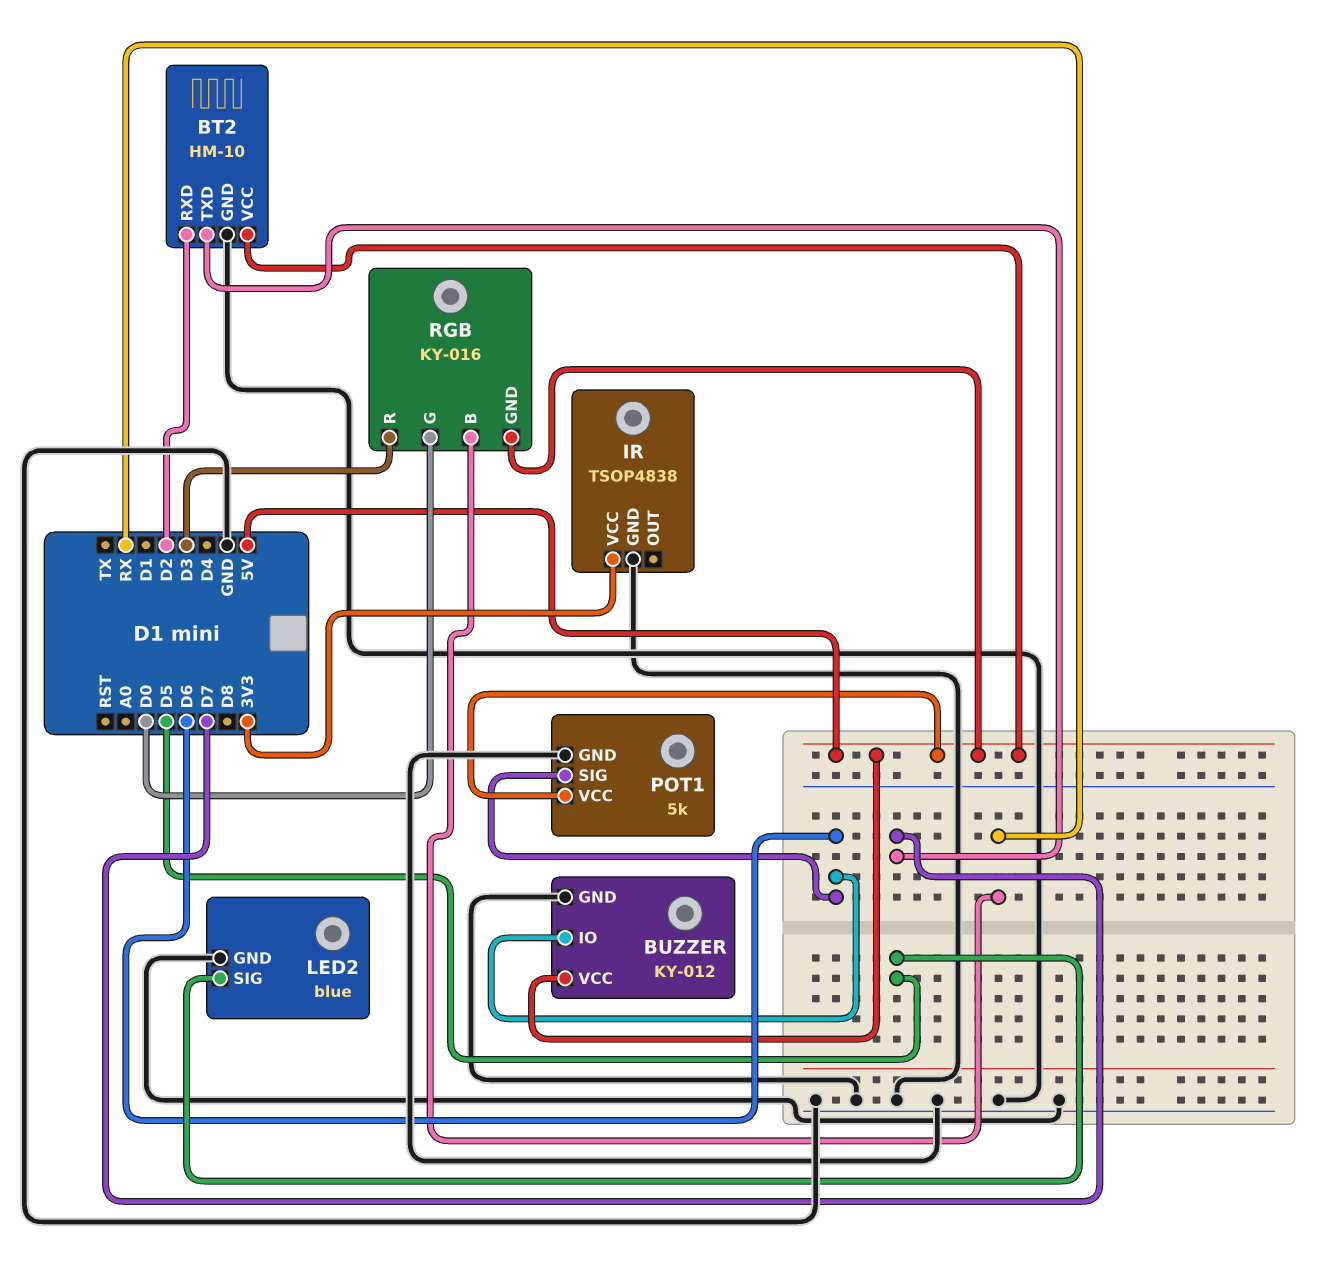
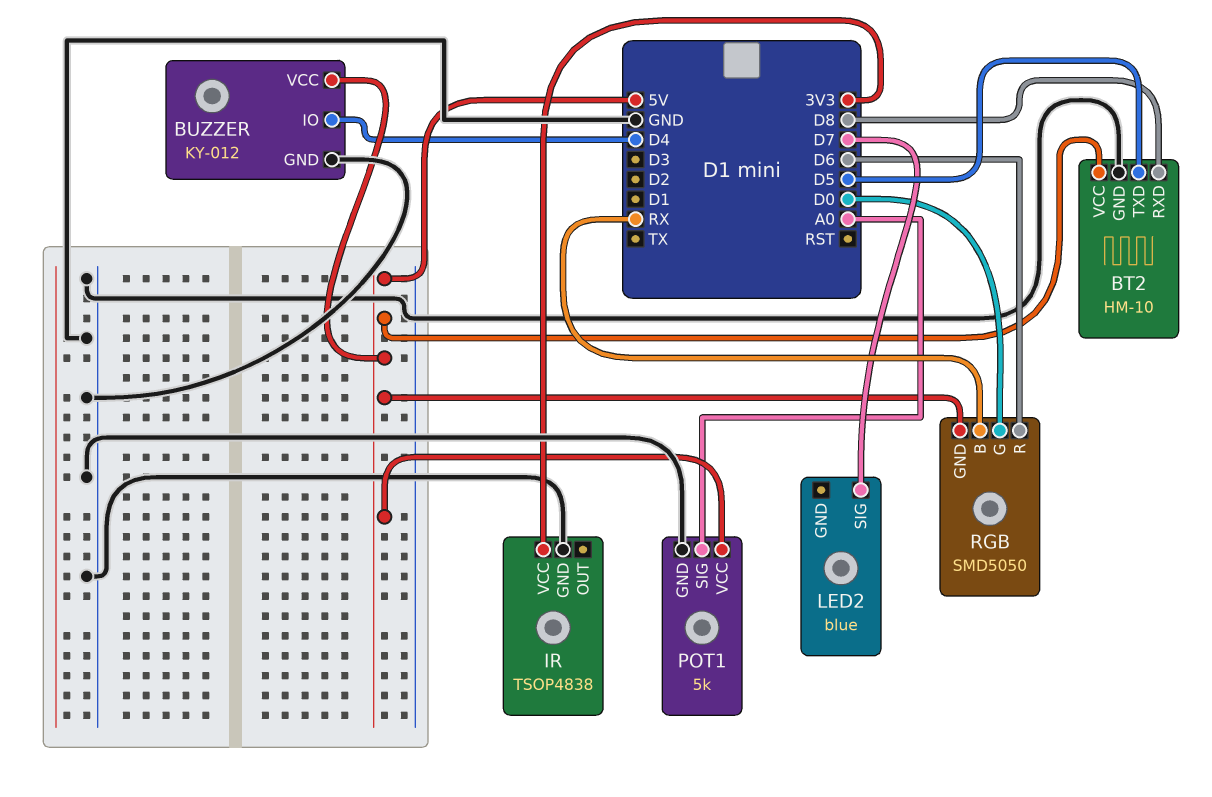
BT2 pin RXD: D2 -> D8
BT2 pin TXD: D7 -> D5
BUZZER pin IO: D6 -> D4
LED2 pin GND: GND -> none
LED2 pin SIG: D5 -> D7
POT1 pin SIG: D6 -> A0
RGB: KY-016 -> SMD5050
RGB pin R: D3 -> D6

